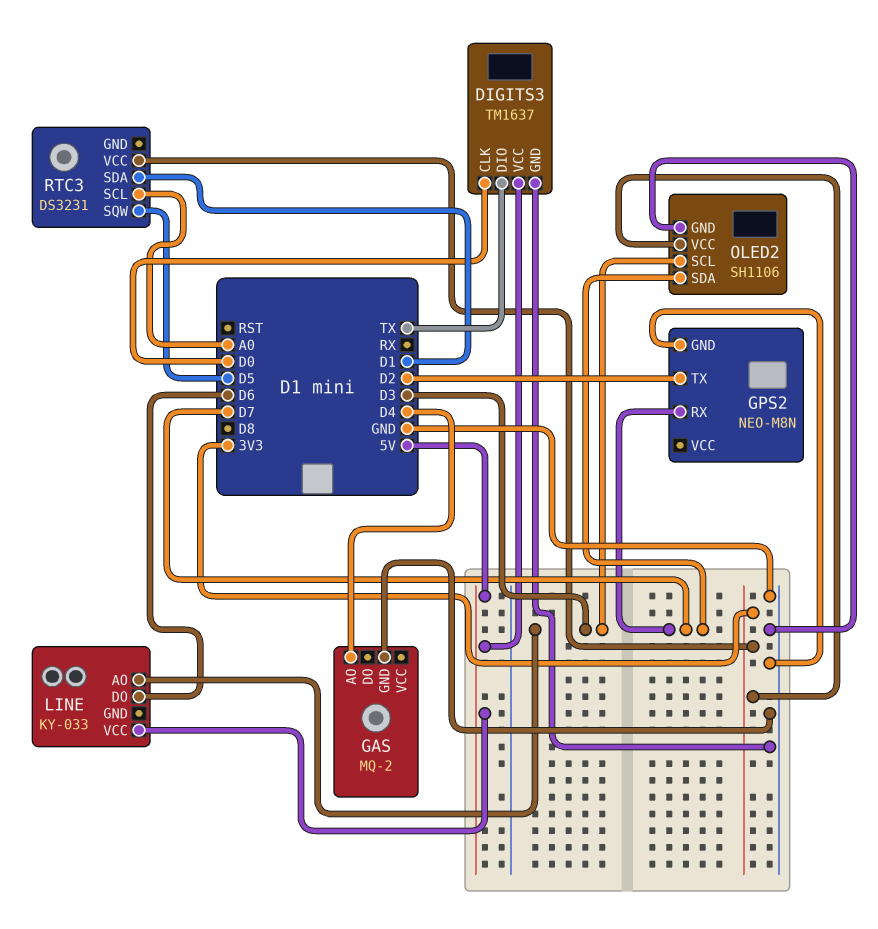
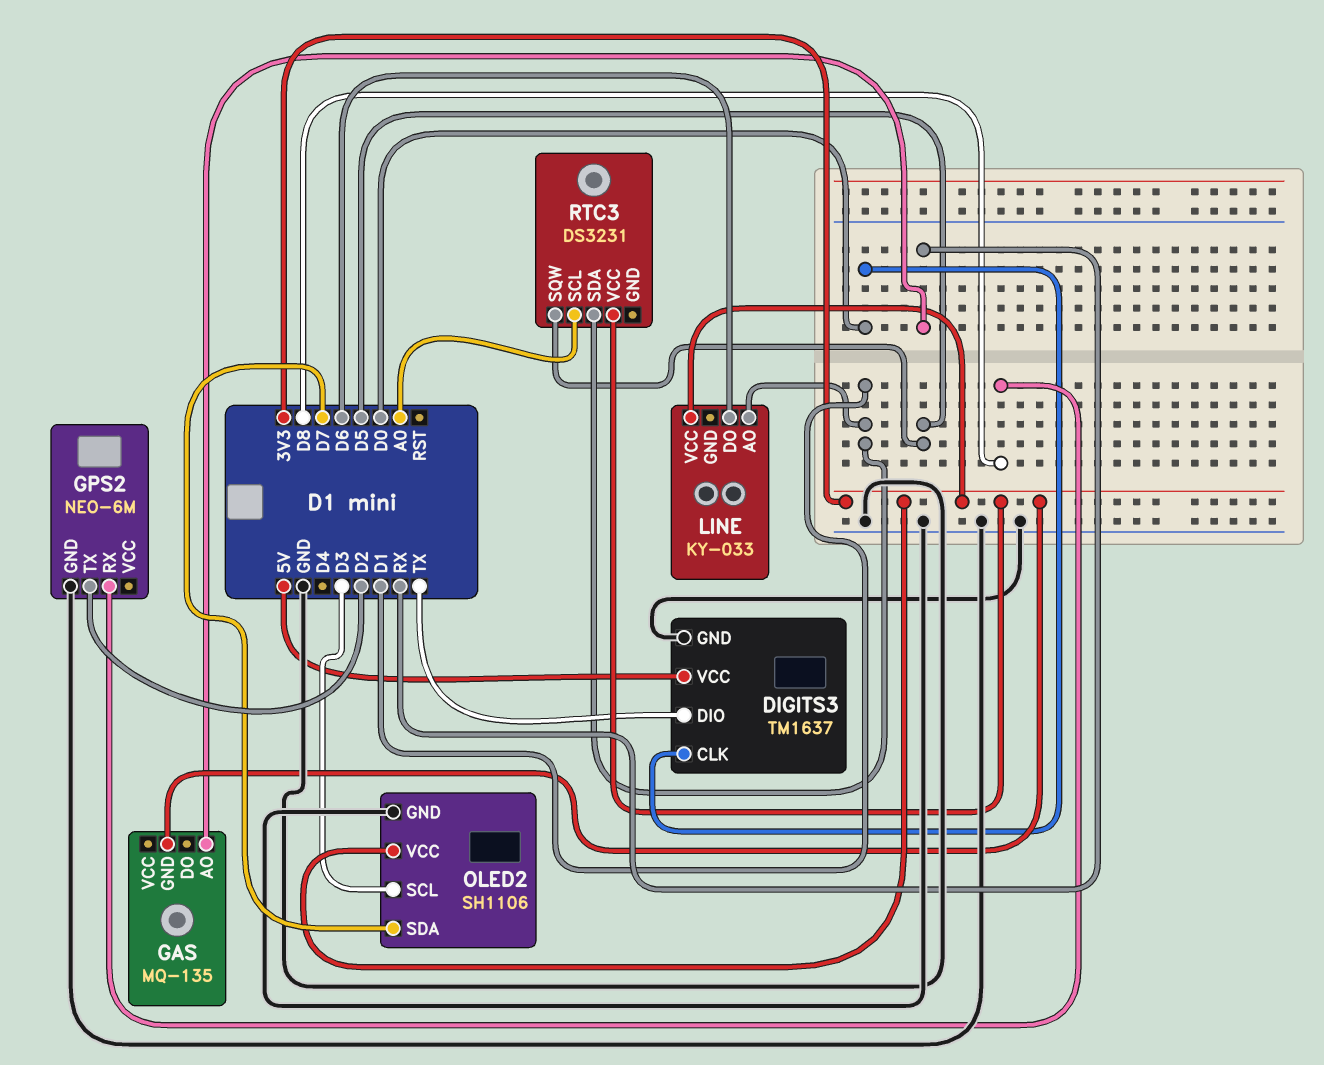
GAS: MQ-2 -> MQ-135
GAS pin AO: D4 -> RX
GAS pin GND: GND -> 3V3
GPS2: NEO-M8N -> NEO-6M
GPS2 pin RX: D7 -> D8
LINE pin AO: D3 -> D1
LINE pin VCC: 5V -> 3V3

